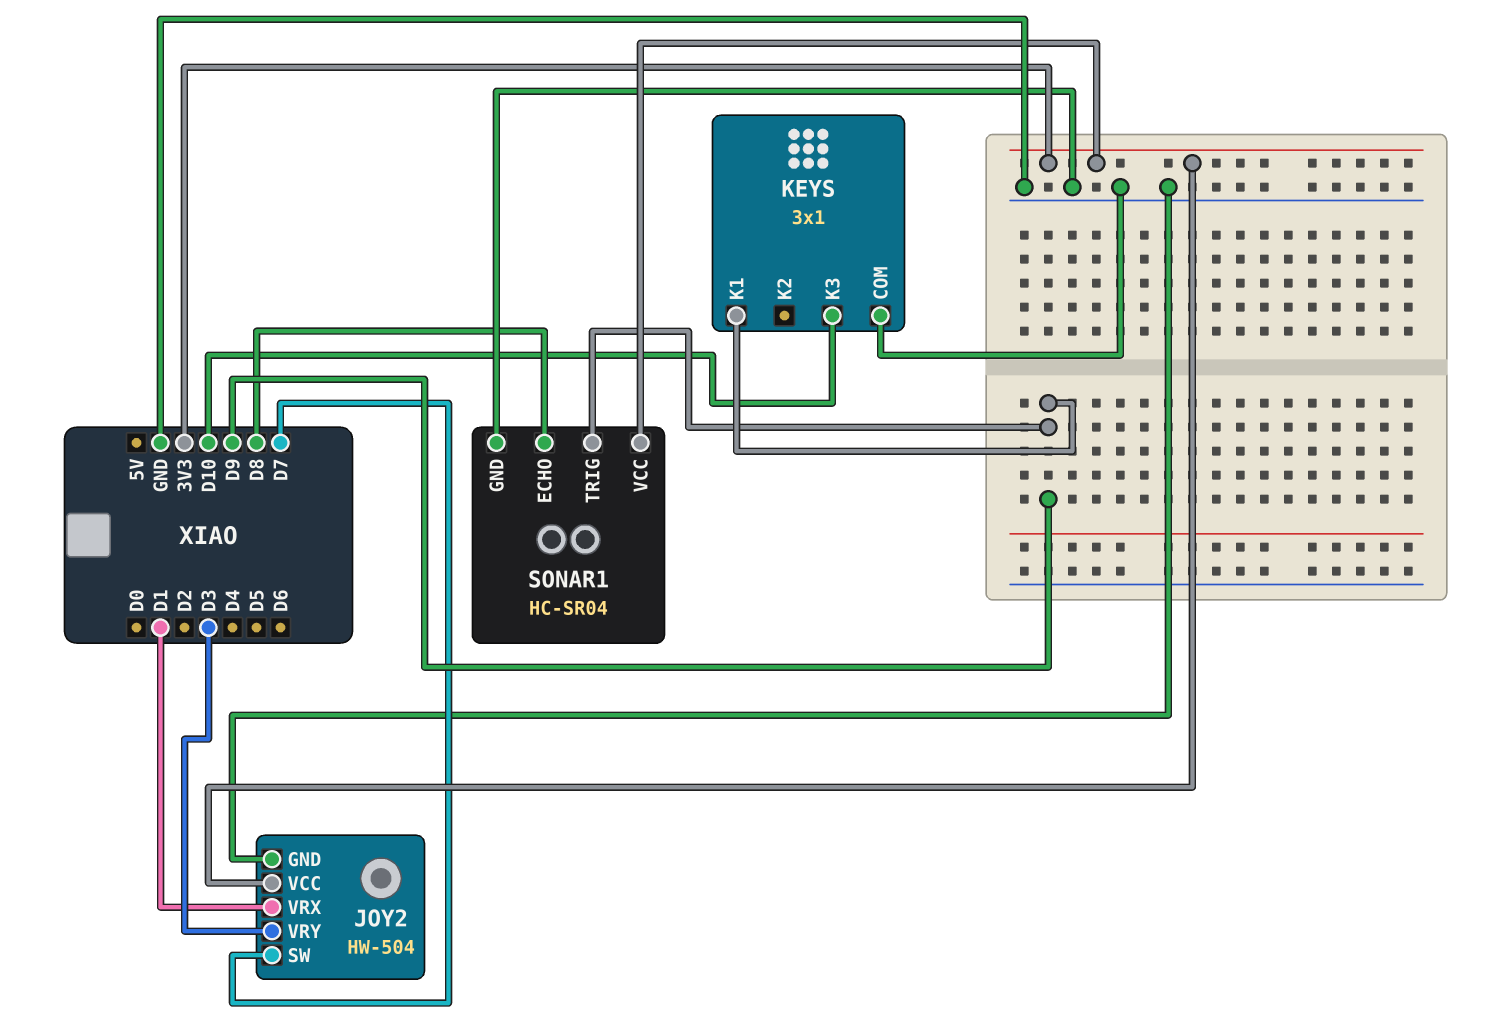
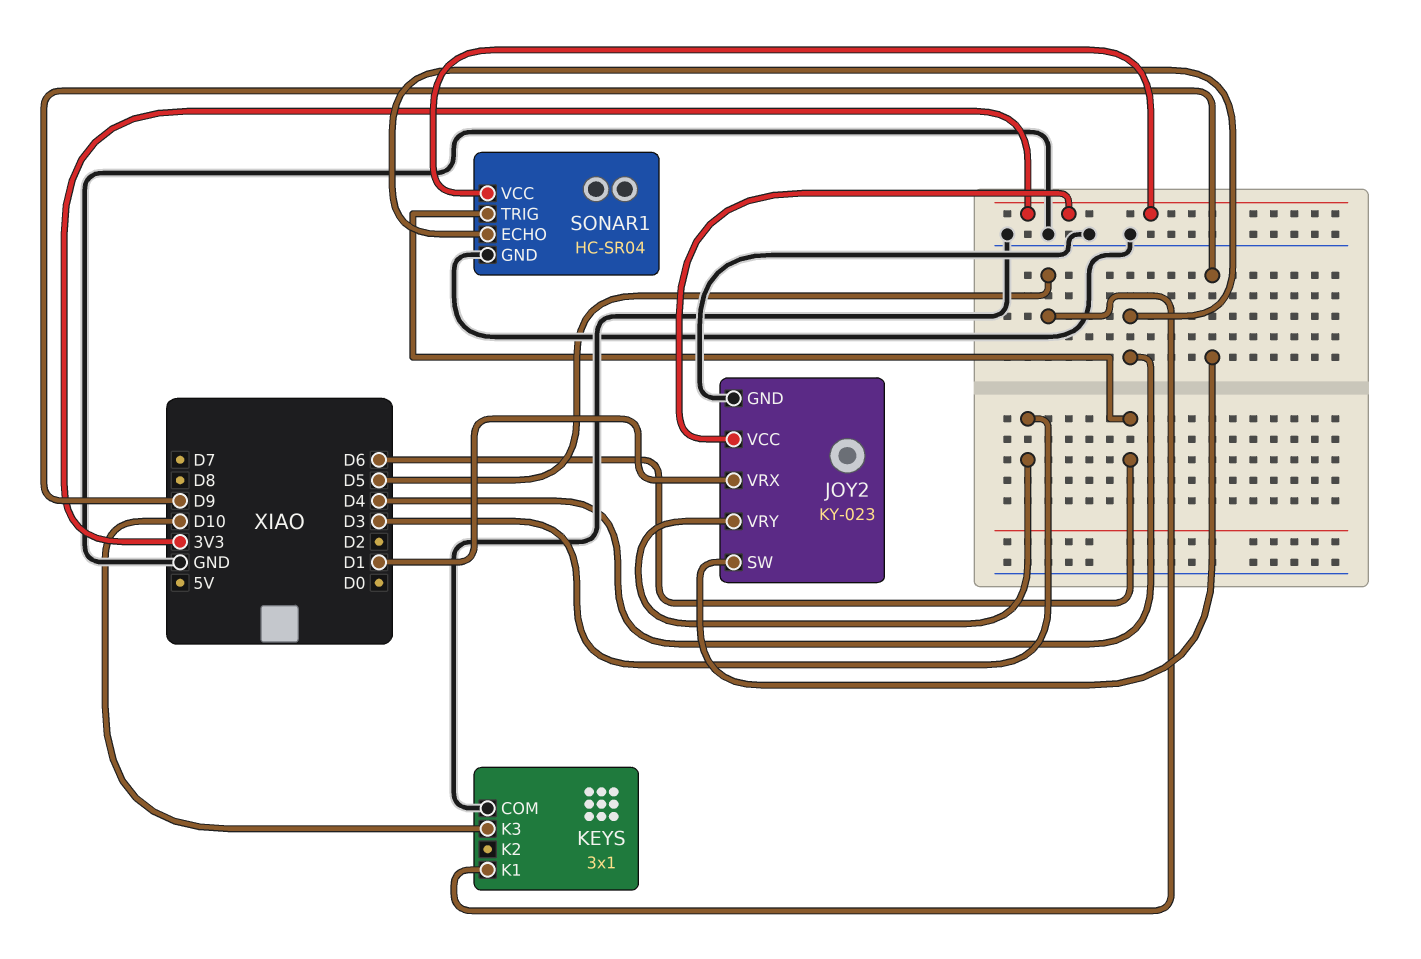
JOY2: HW-504 -> KY-023
JOY2 pin SW: D7 -> D9
KEYS pin K1: D9 -> D5
SONAR1 pin ECHO: D8 -> D4
SONAR1 pin TRIG: D9 -> D6

